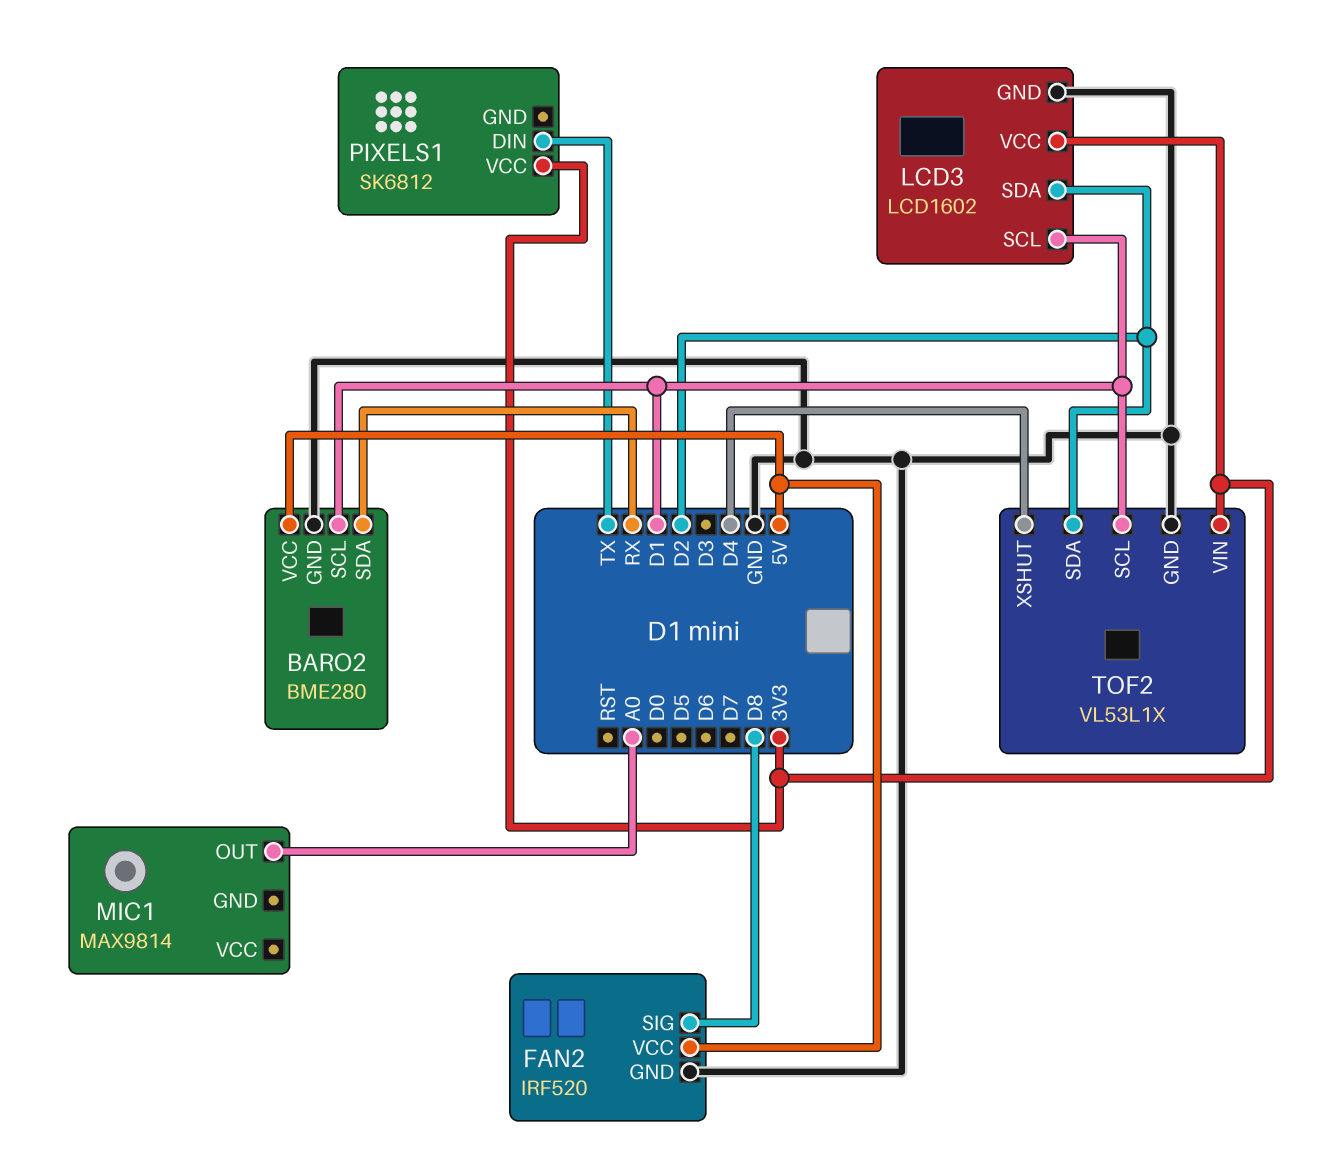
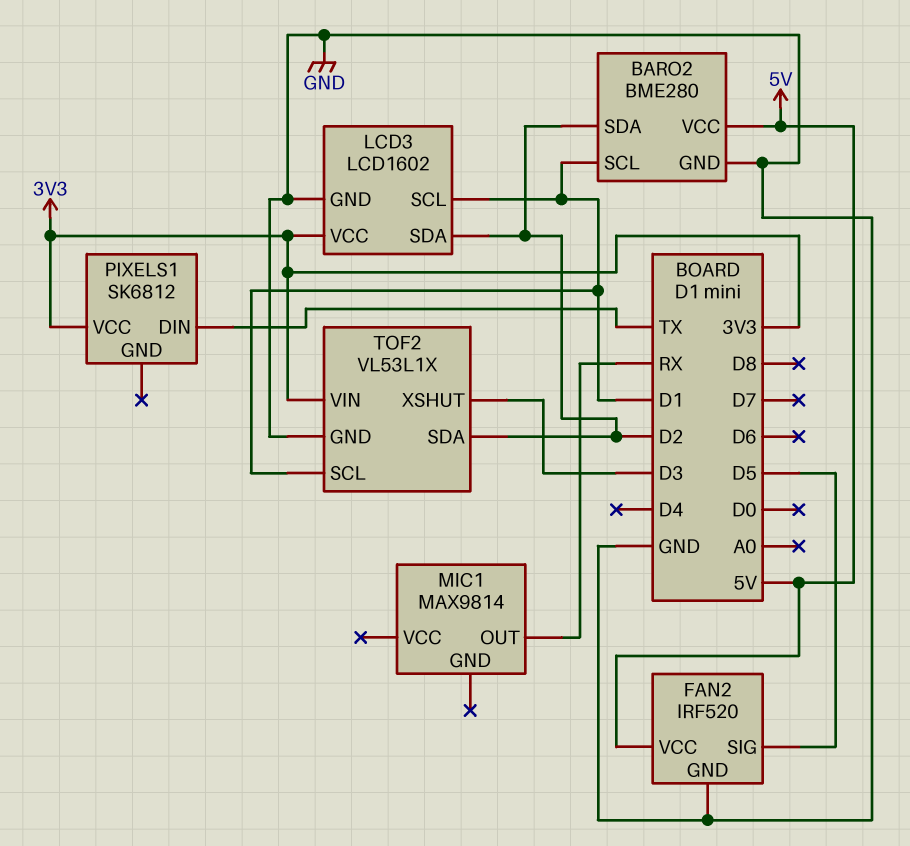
BARO2 pin SDA: RX -> D2
FAN2 pin SIG: D8 -> D5
MIC1 pin OUT: A0 -> RX
TOF2 pin XSHUT: D4 -> D3

